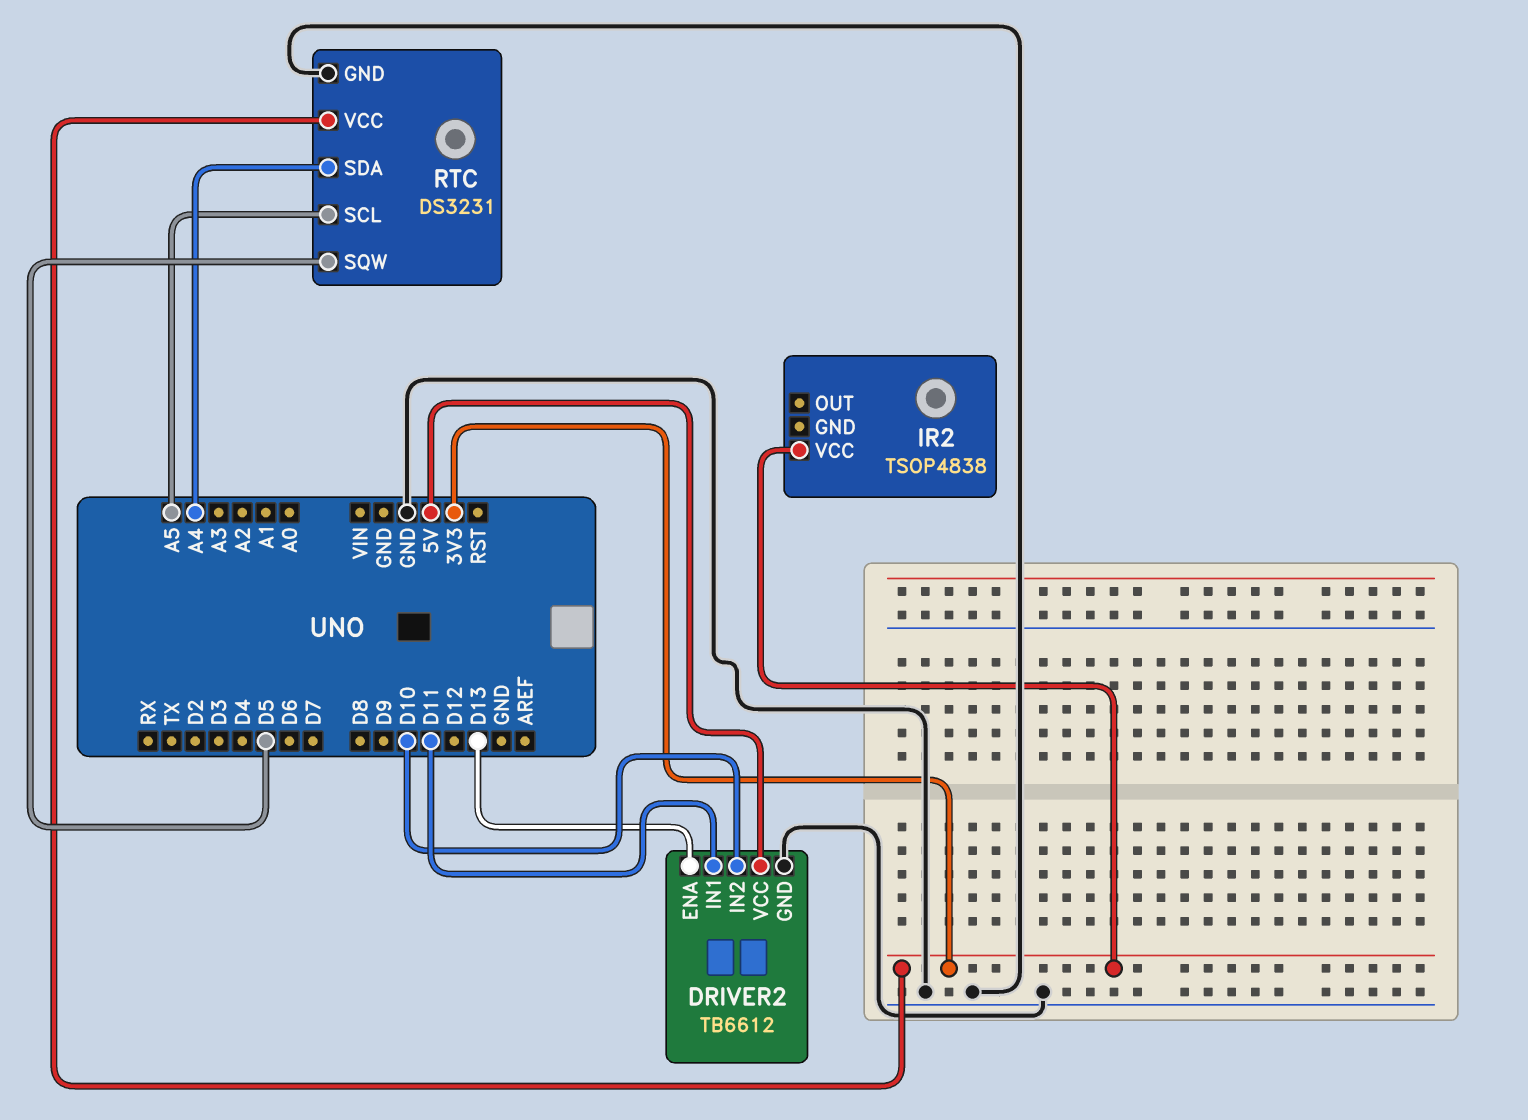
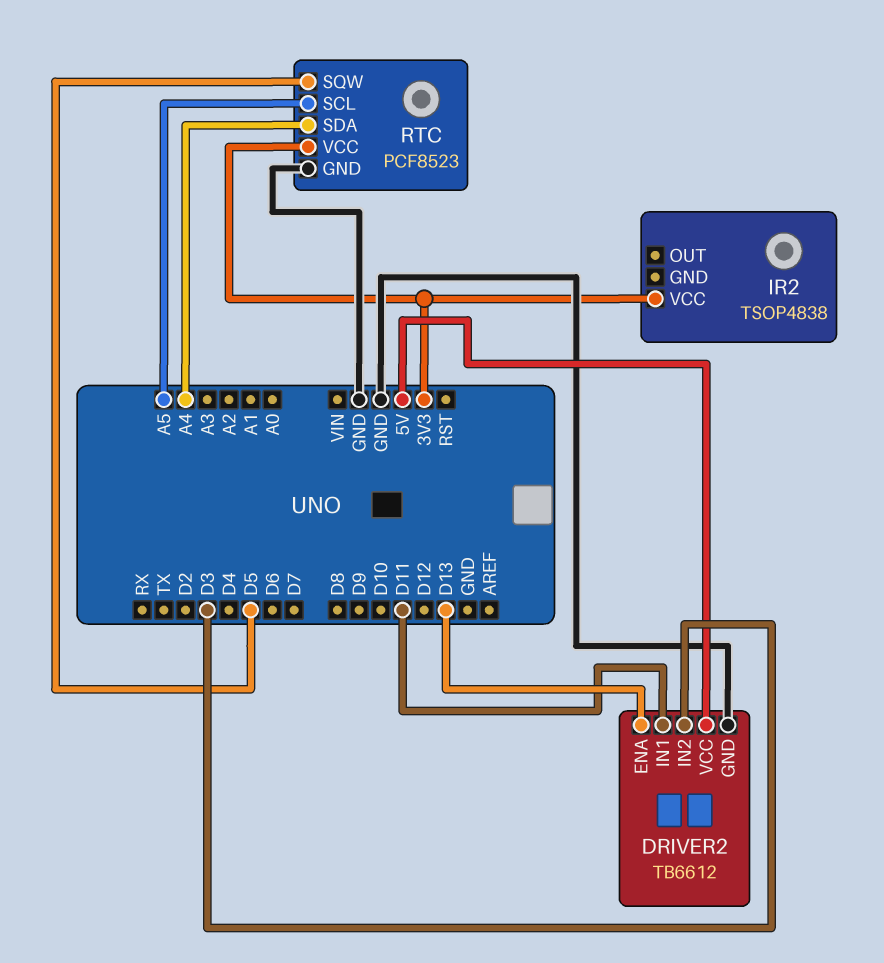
DRIVER2 pin IN2: D10 -> D3
RTC: DS3231 -> PCF8523

